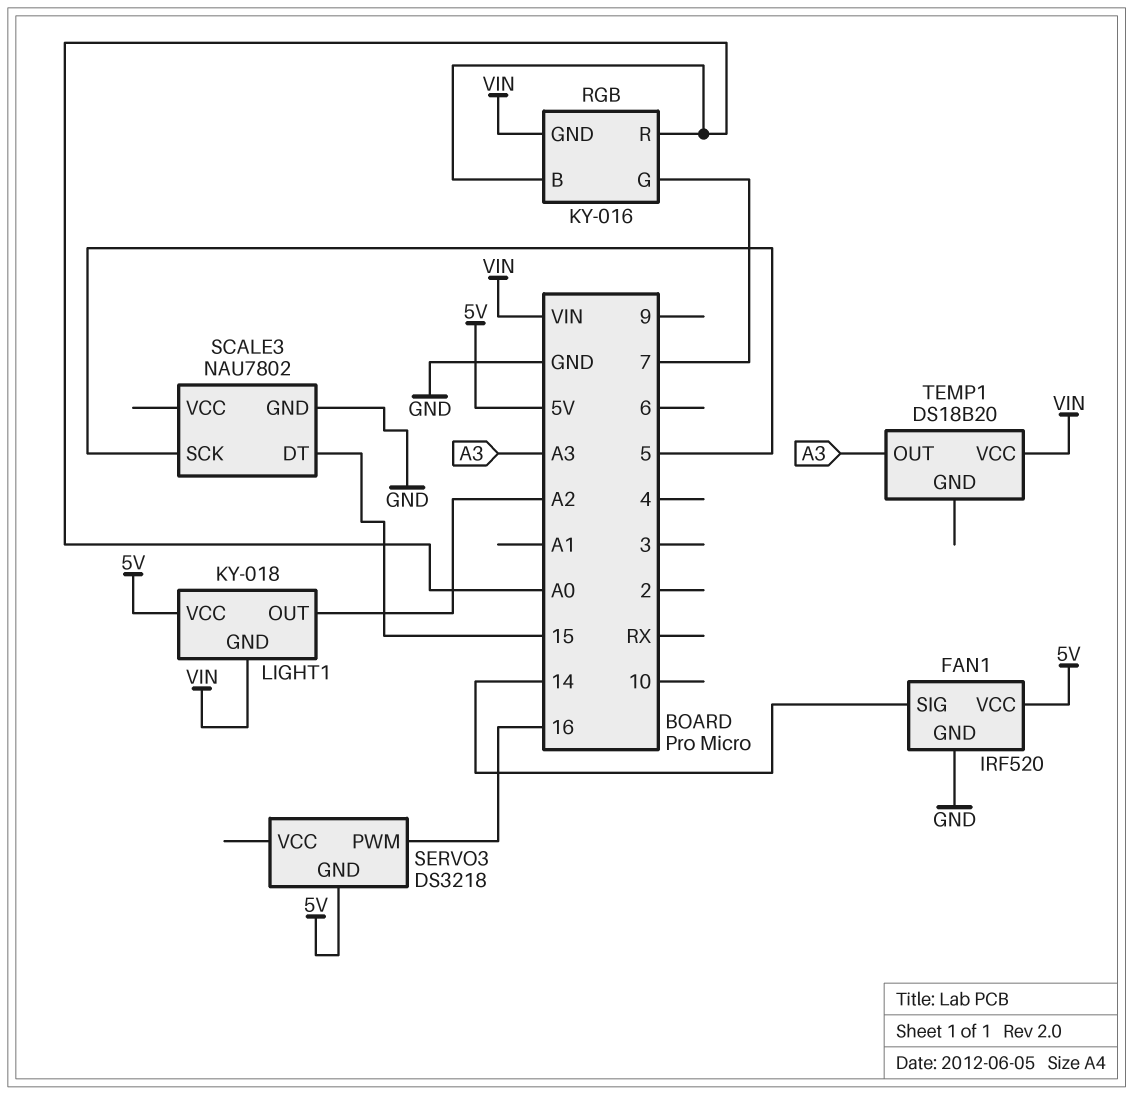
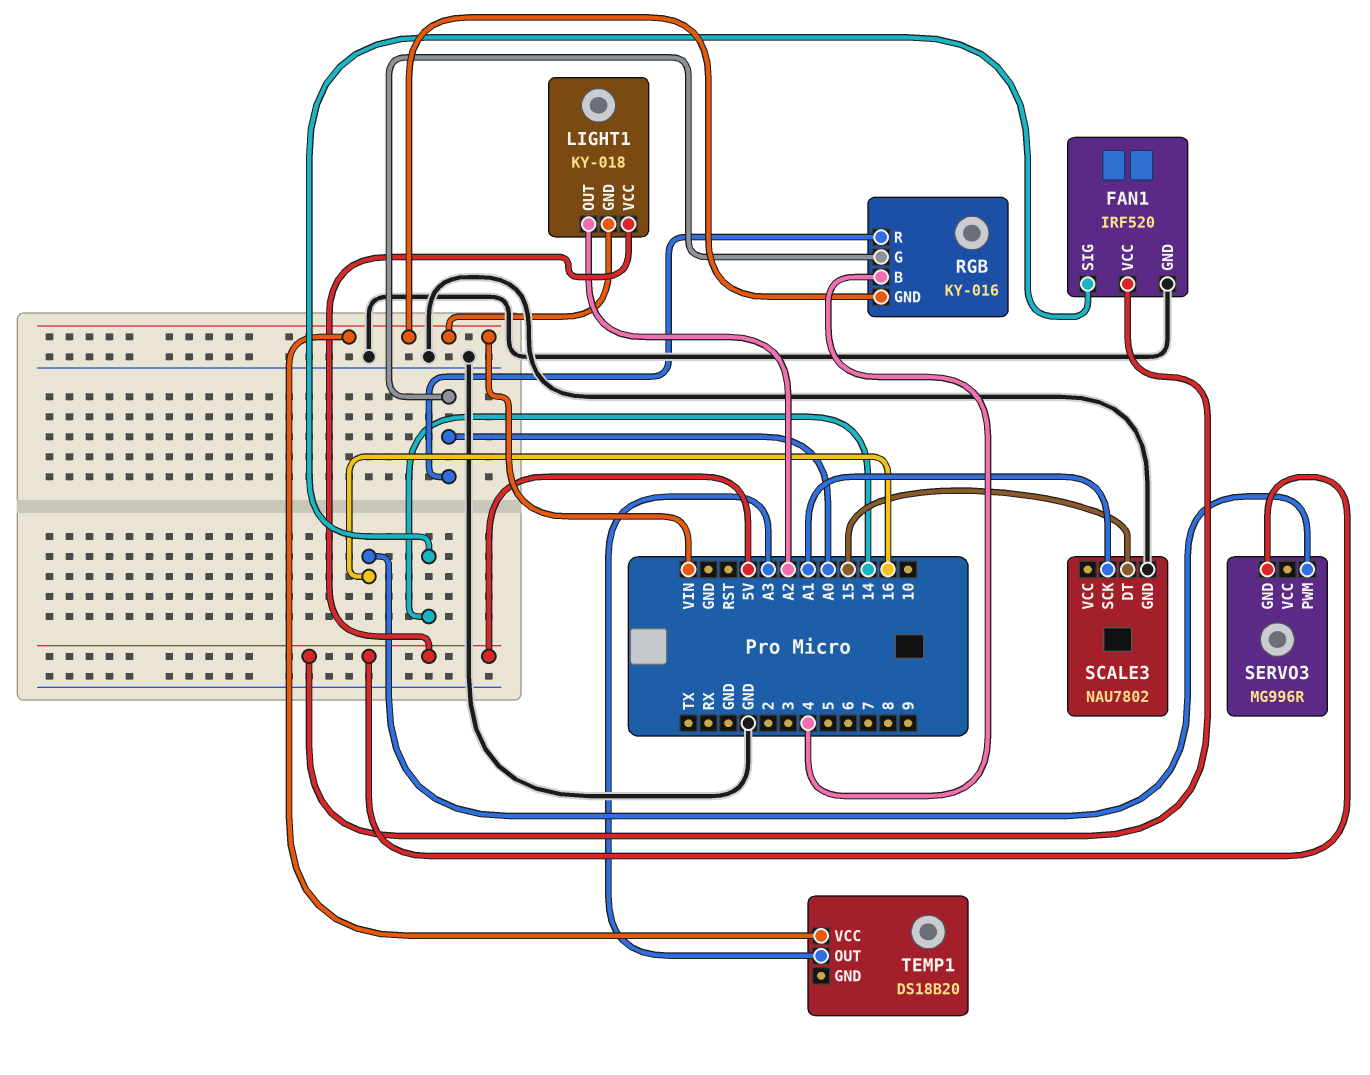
RGB pin B: A0 -> 4
RGB pin G: 7 -> A0
SCALE3 pin SCK: 5 -> A1
SERVO3: DS3218 -> MG996R

